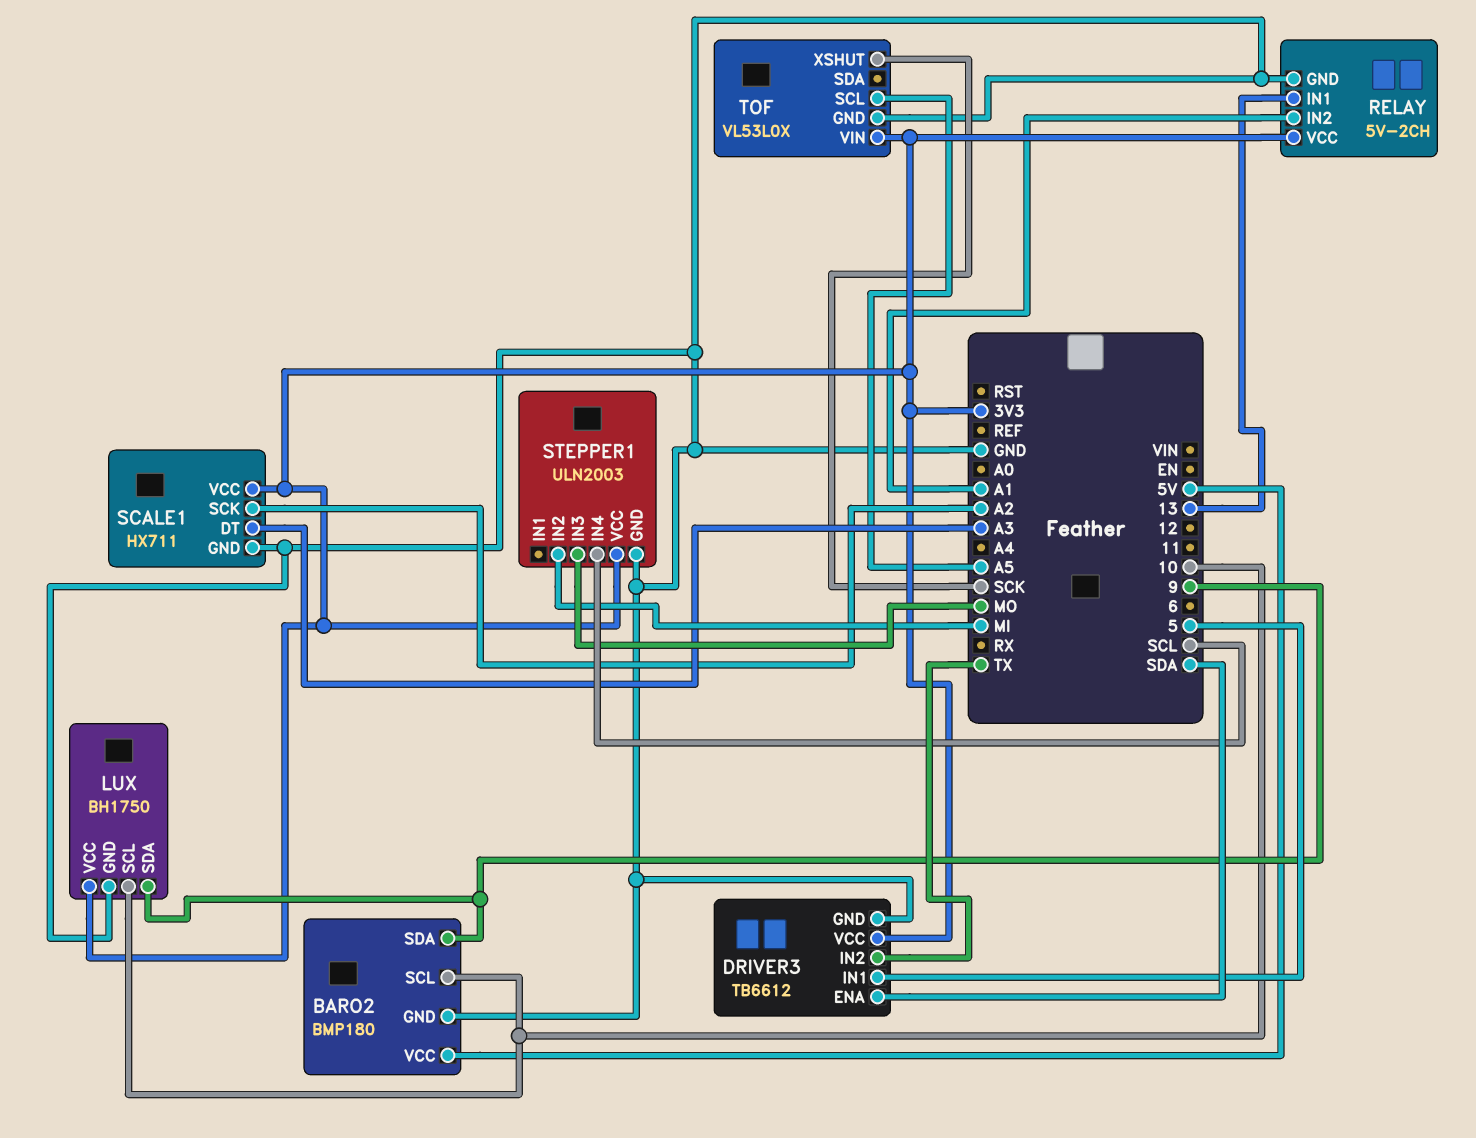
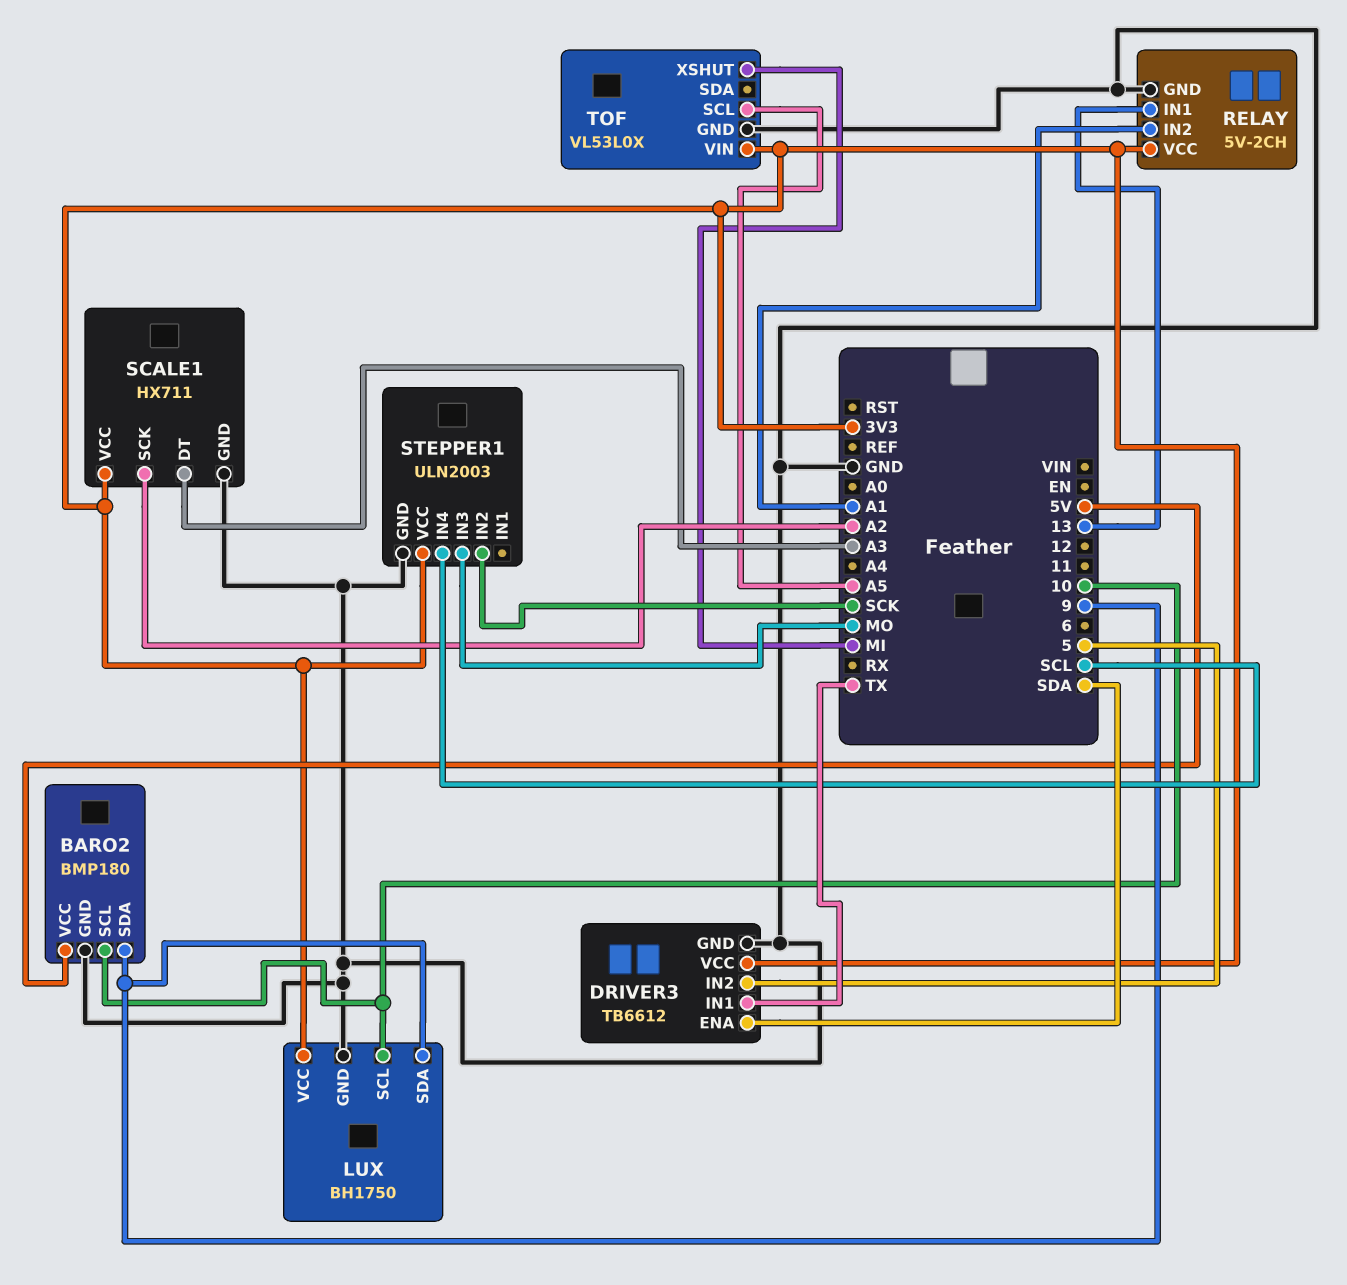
DRIVER3 pin IN1: 5 -> TX
DRIVER3 pin IN2: TX -> 5
STEPPER1 pin IN2: MI -> SCK
TOF pin XSHUT: SCK -> MI

